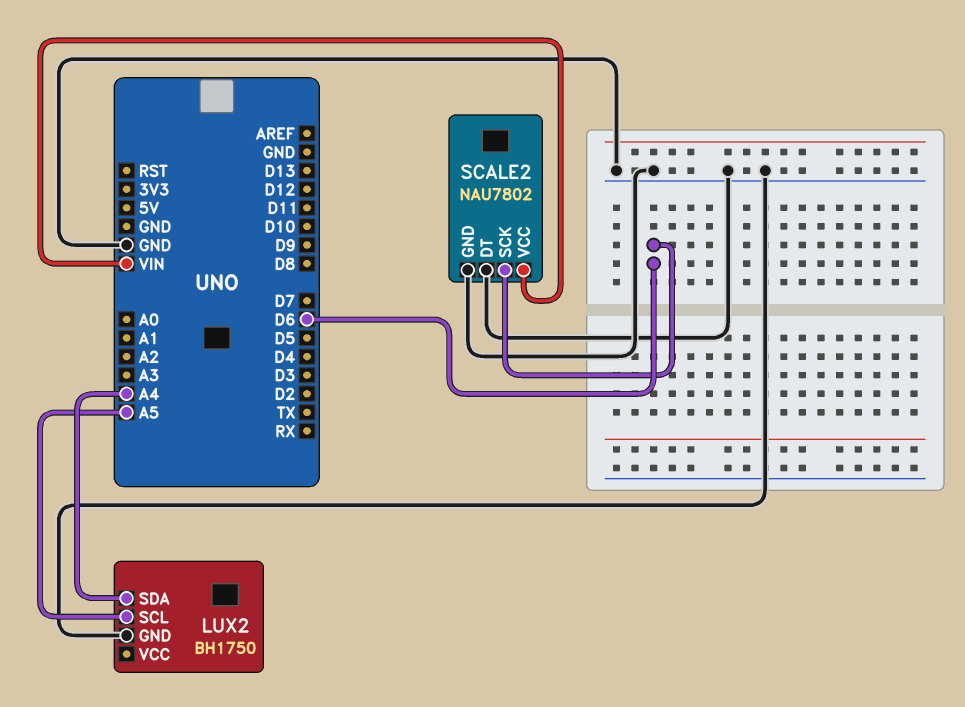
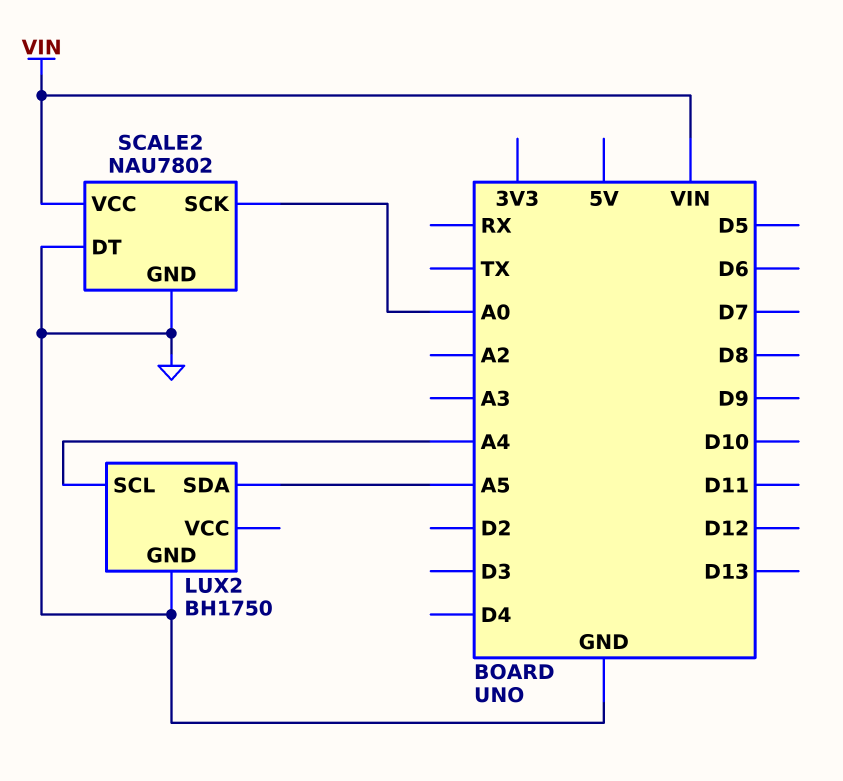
LUX2 pin SCL: A5 -> A4
LUX2 pin SDA: A4 -> A5
SCALE2 pin SCK: D6 -> A0

